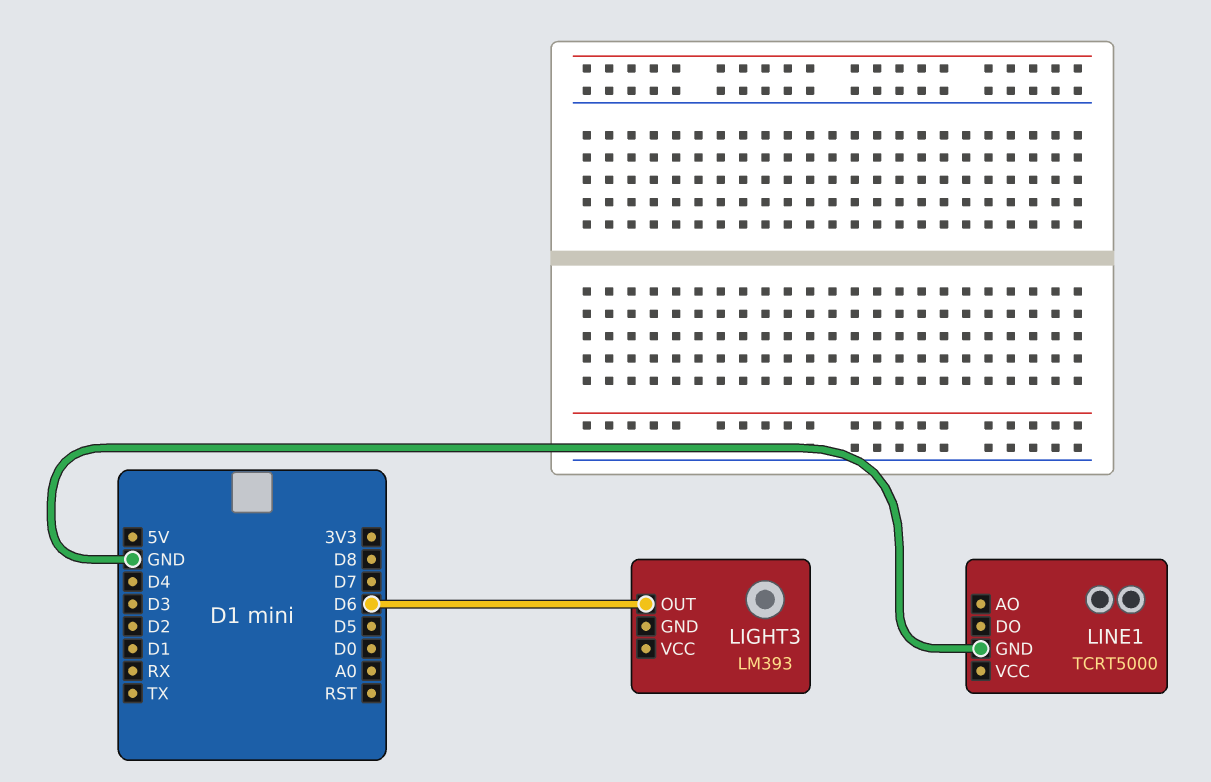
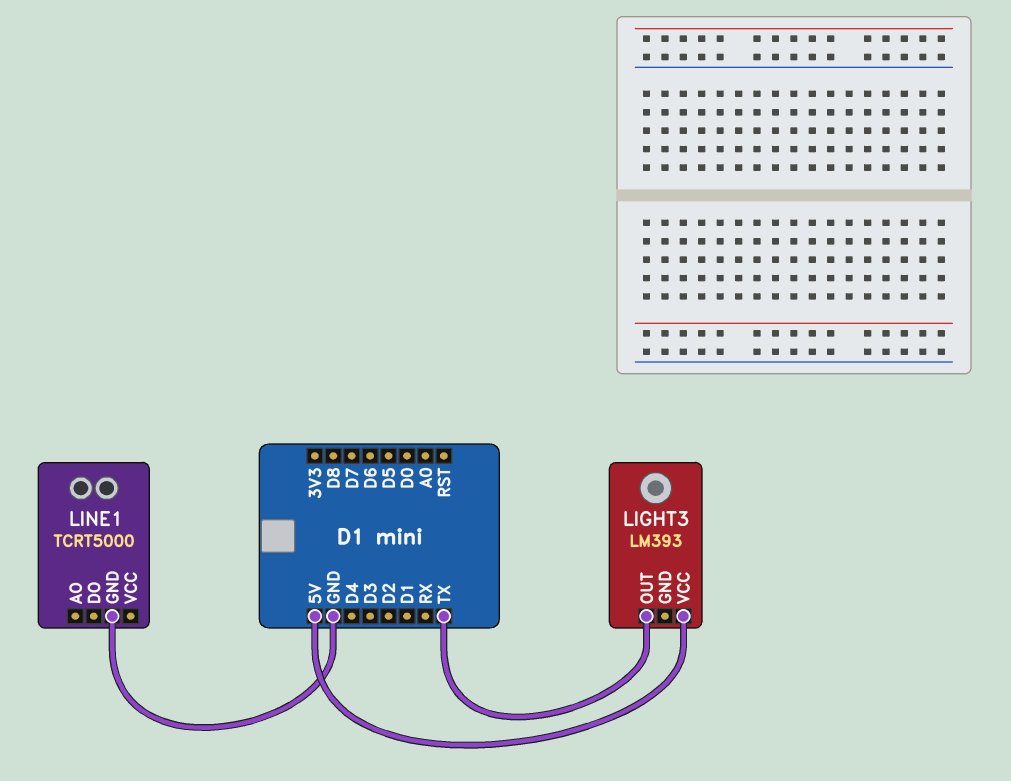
LIGHT3 pin OUT: D6 -> TX
LIGHT3 pin VCC: none -> 5V

